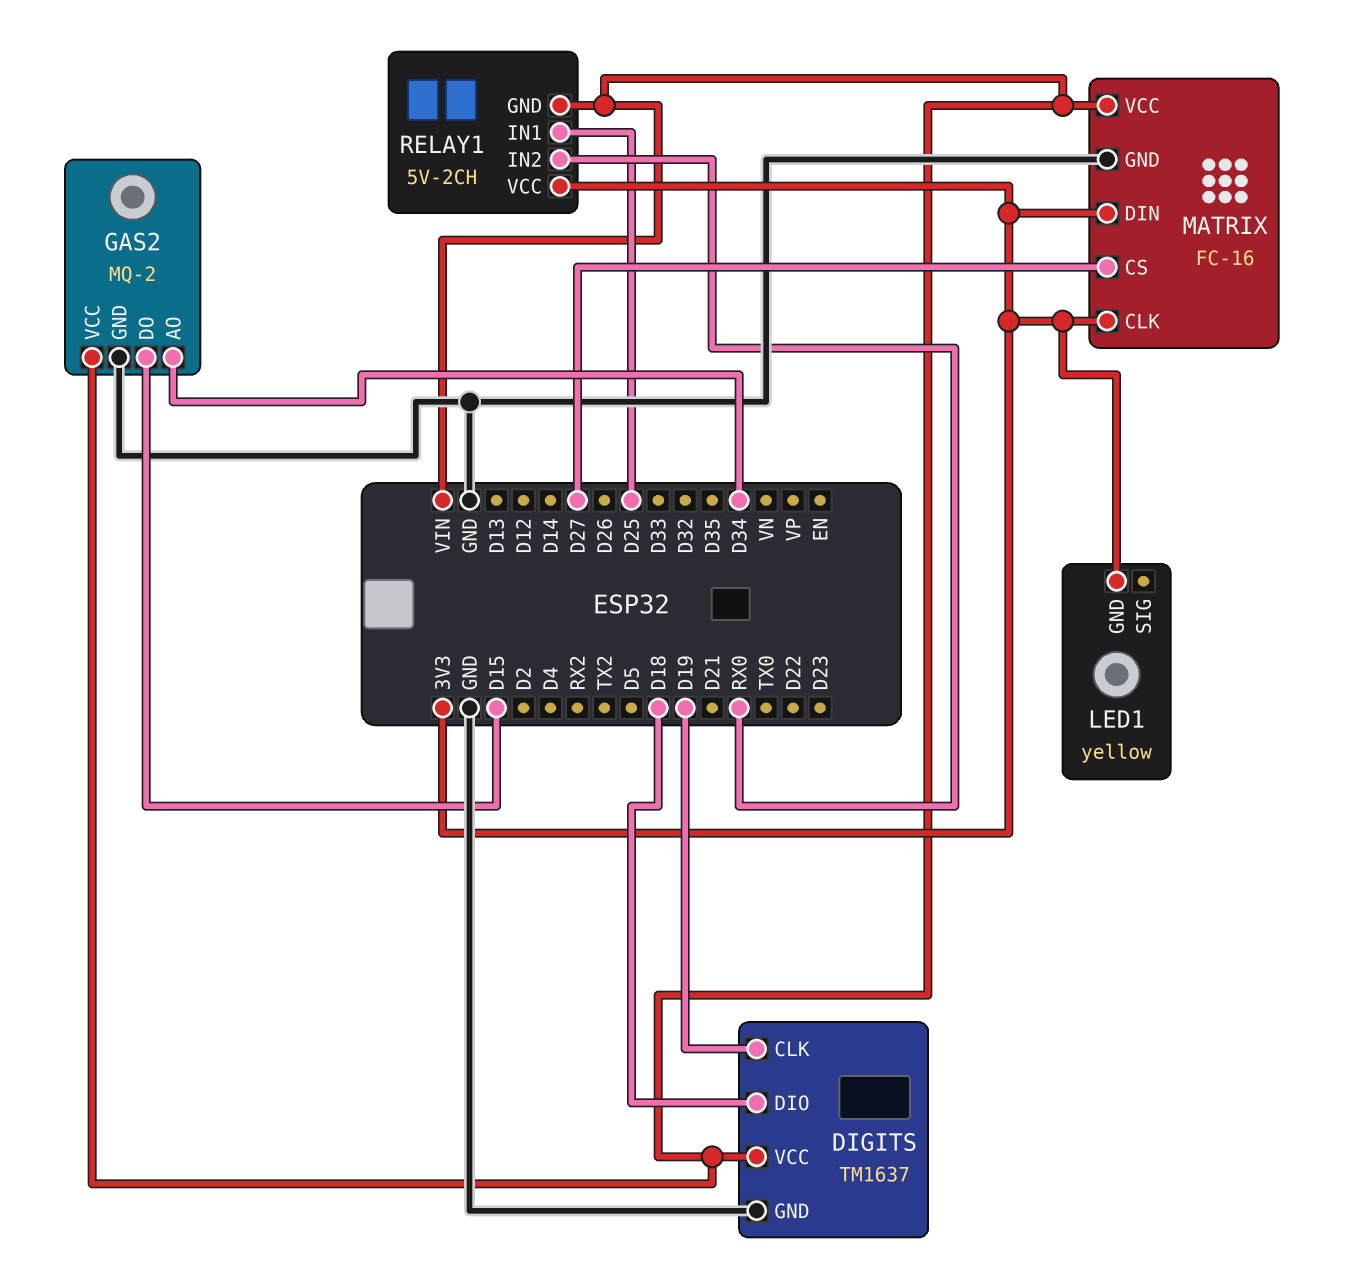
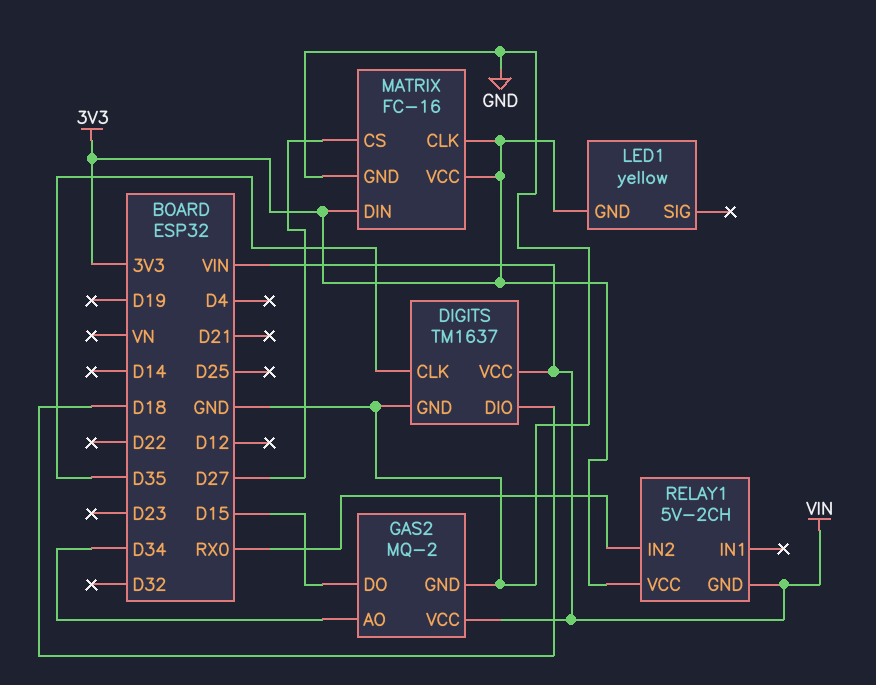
DIGITS pin CLK: D19 -> D35
MATRIX pin VCC: VIN -> 3V3
RELAY1 pin IN1: D25 -> none

